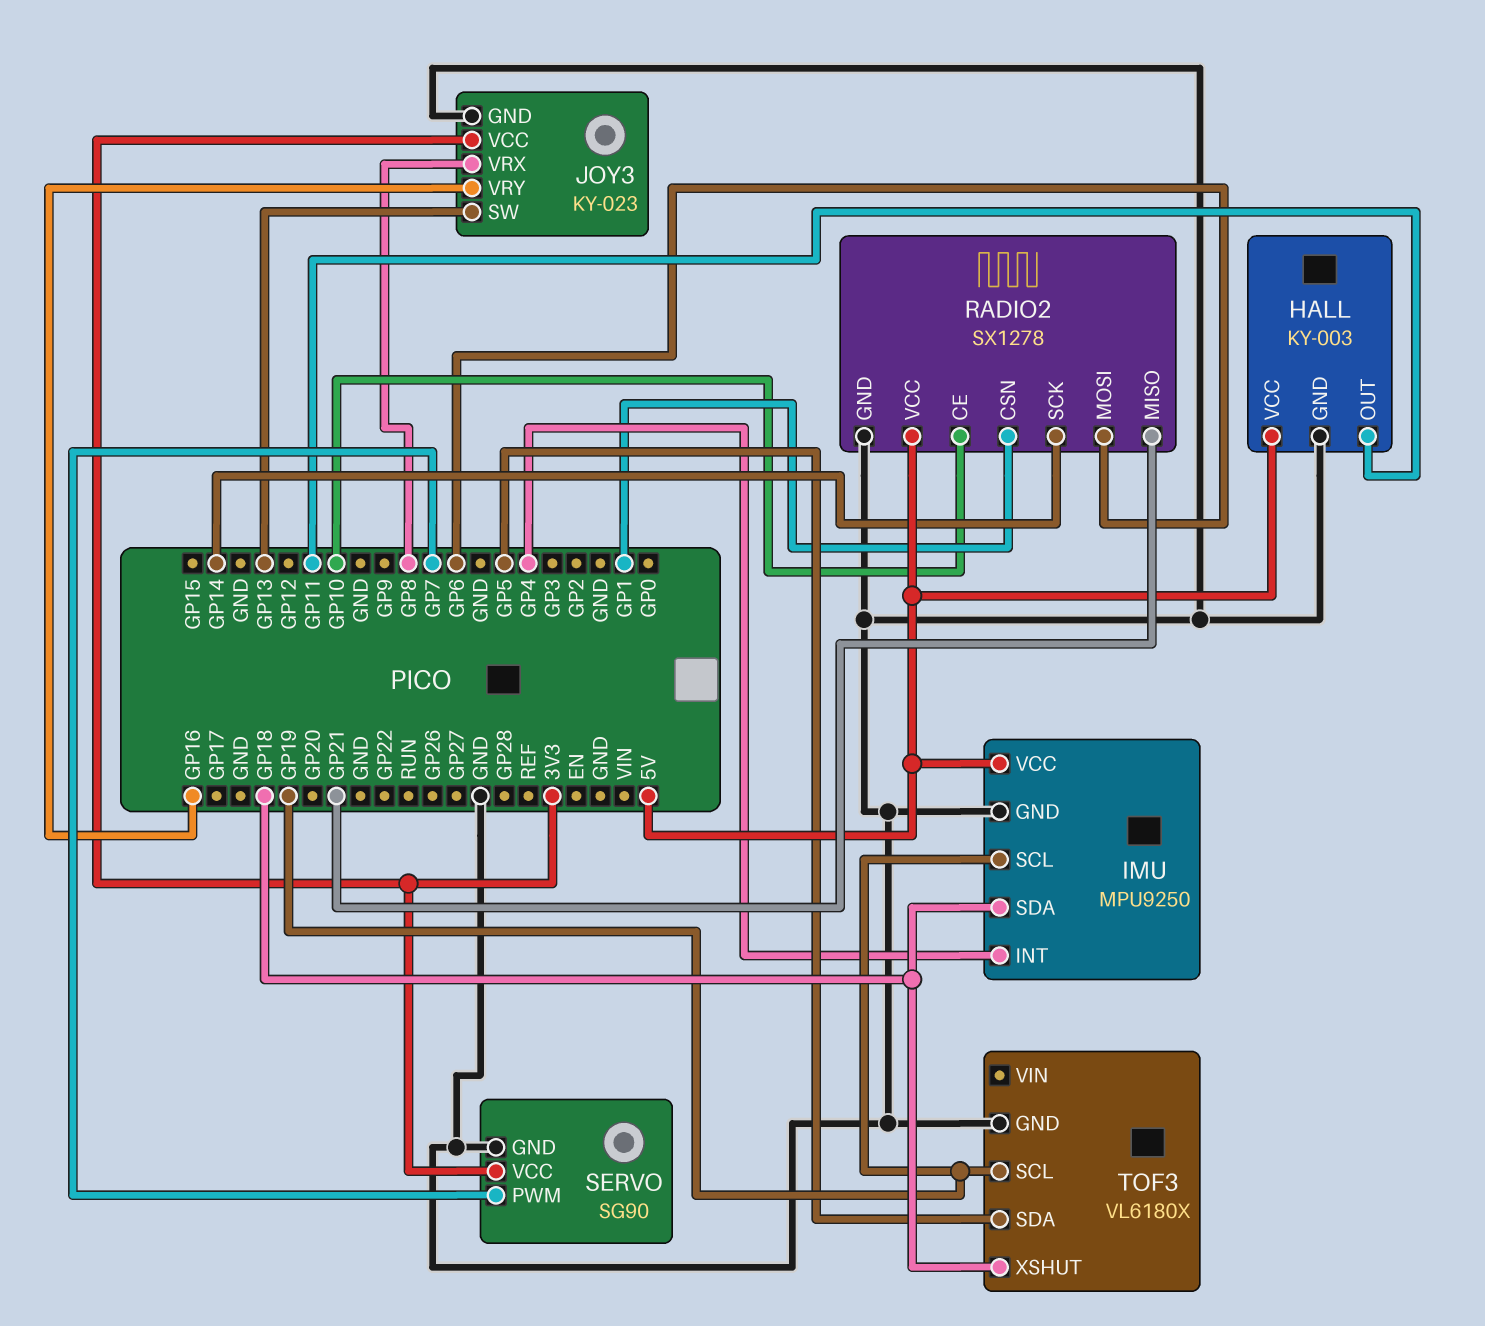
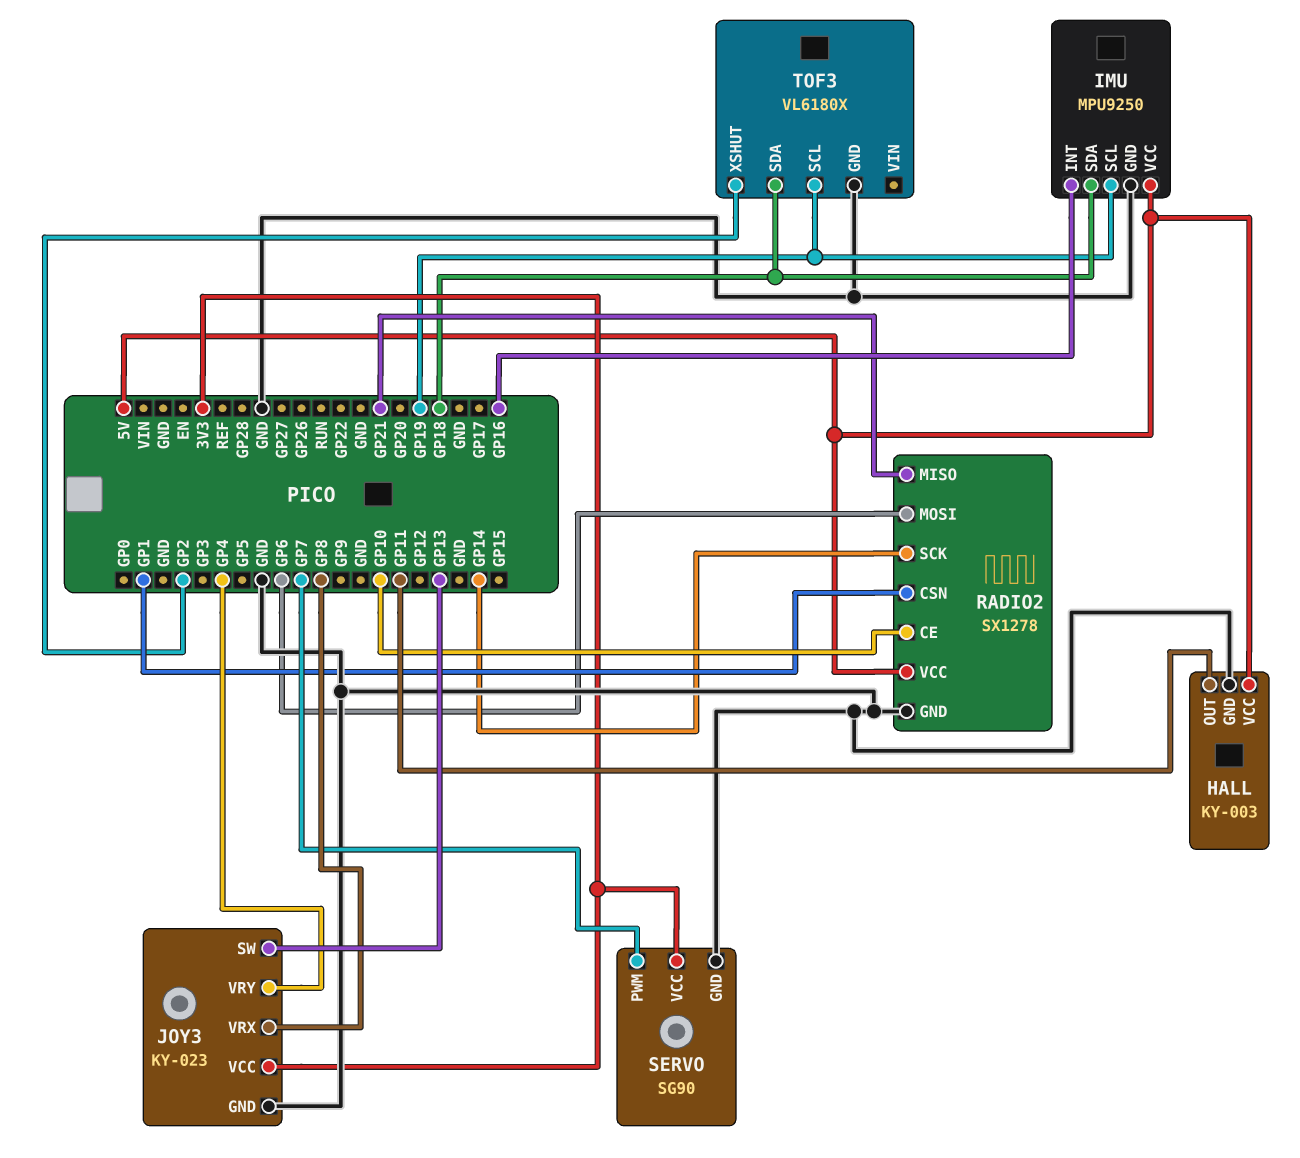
IMU pin INT: GP4 -> GP16
JOY3 pin VRY: GP16 -> GP4
TOF3 pin SDA: GP5 -> GP18
TOF3 pin XSHUT: GP18 -> GP2

